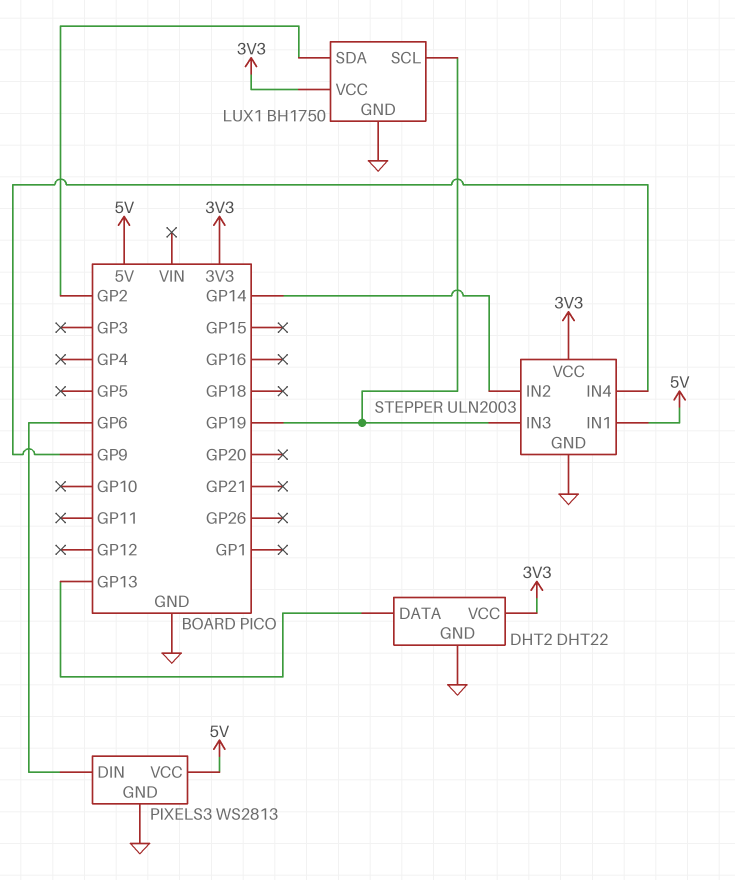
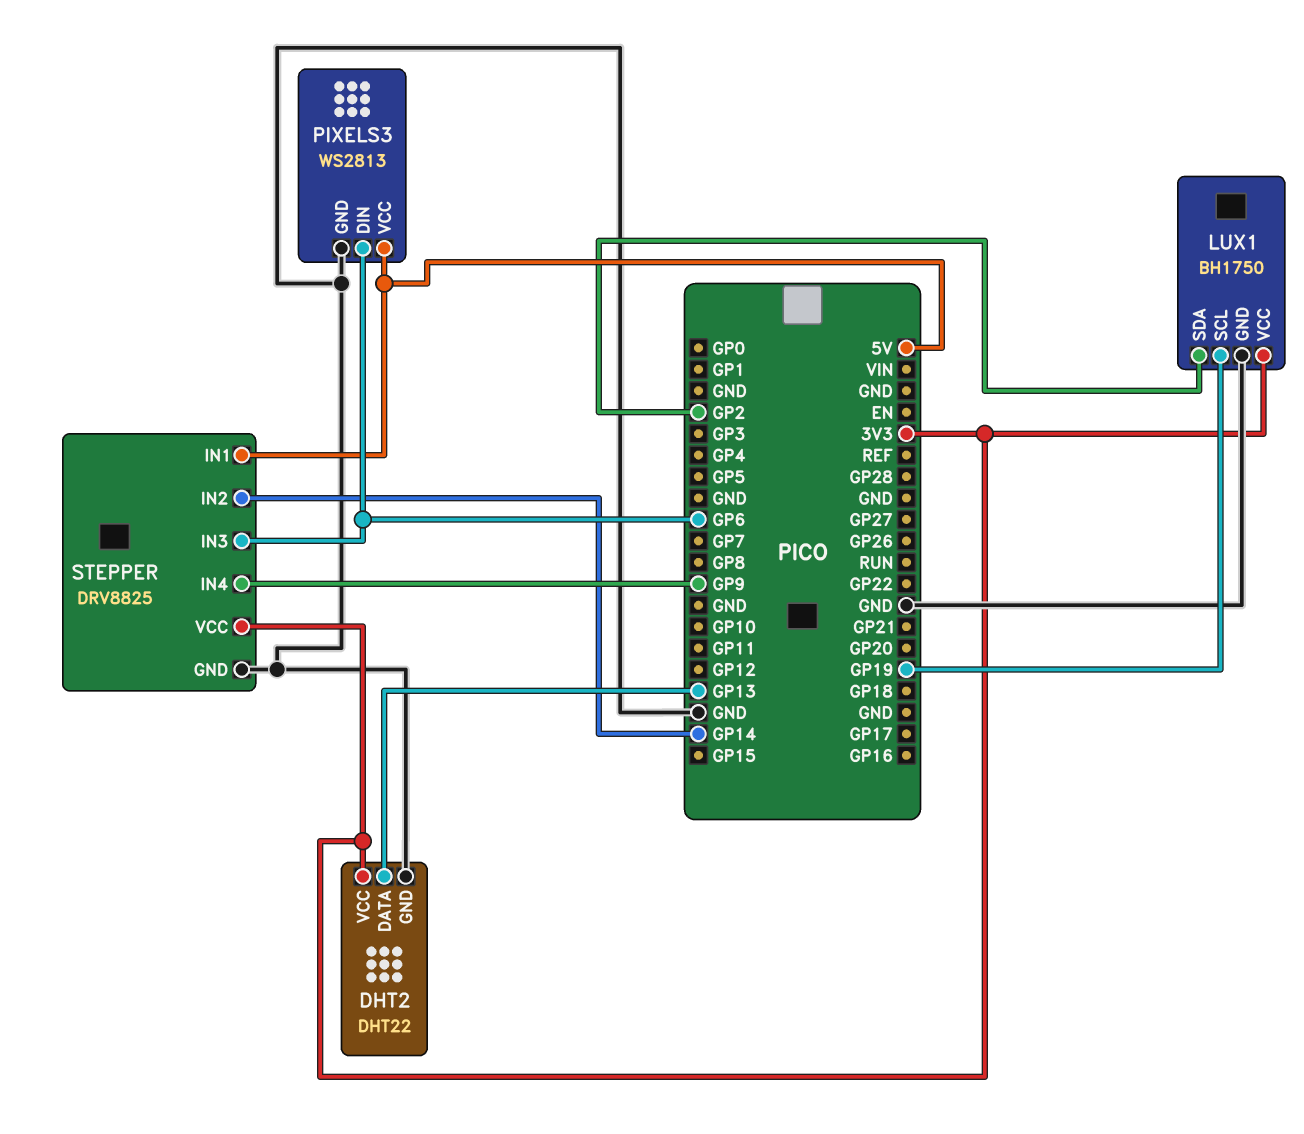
STEPPER: ULN2003 -> DRV8825
STEPPER pin IN3: GP19 -> GP6

